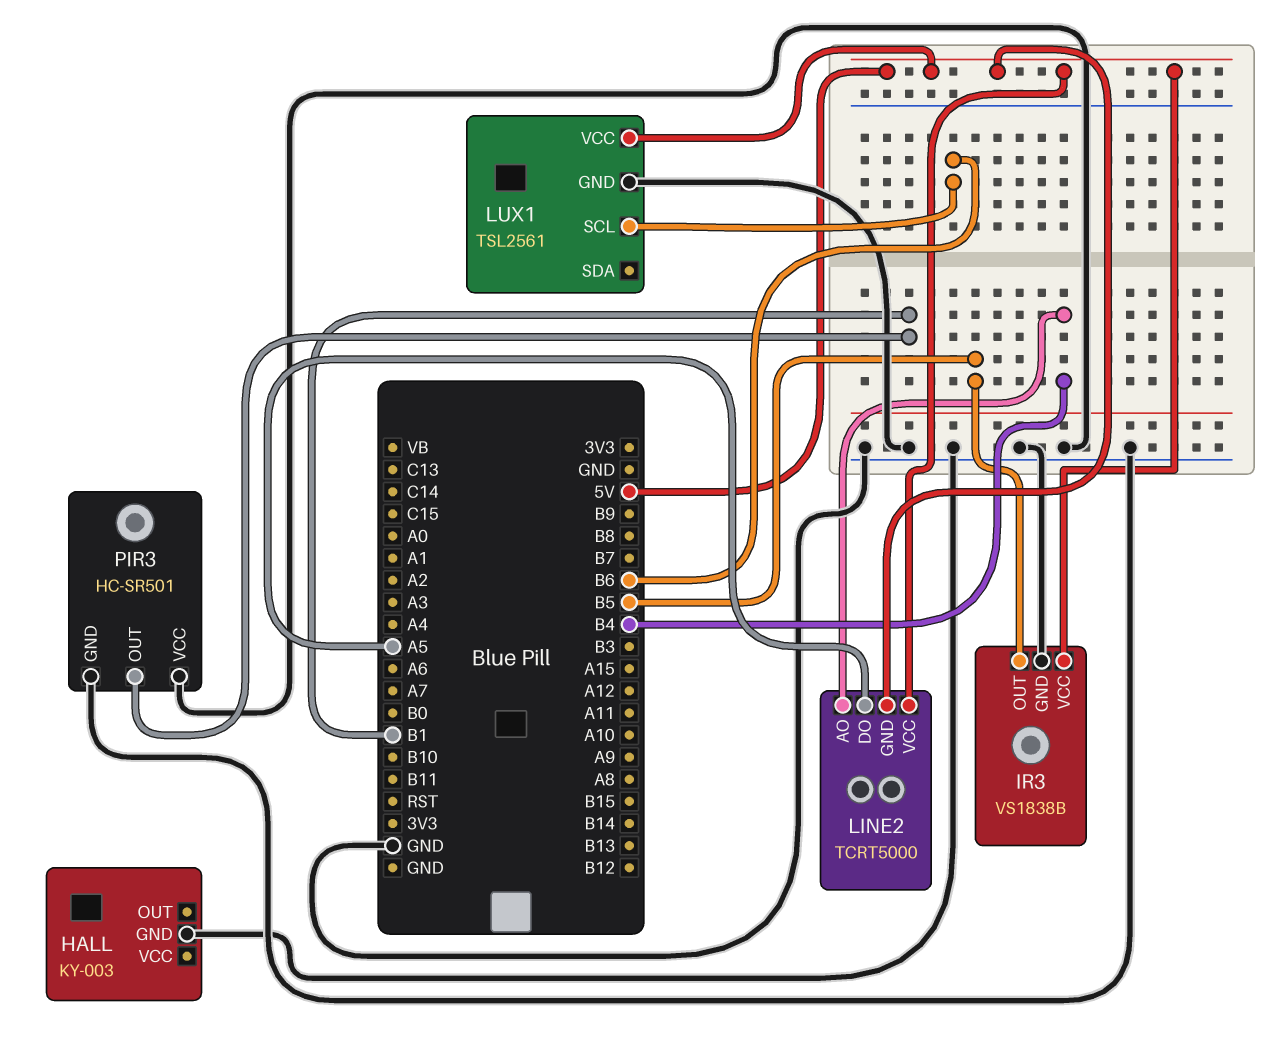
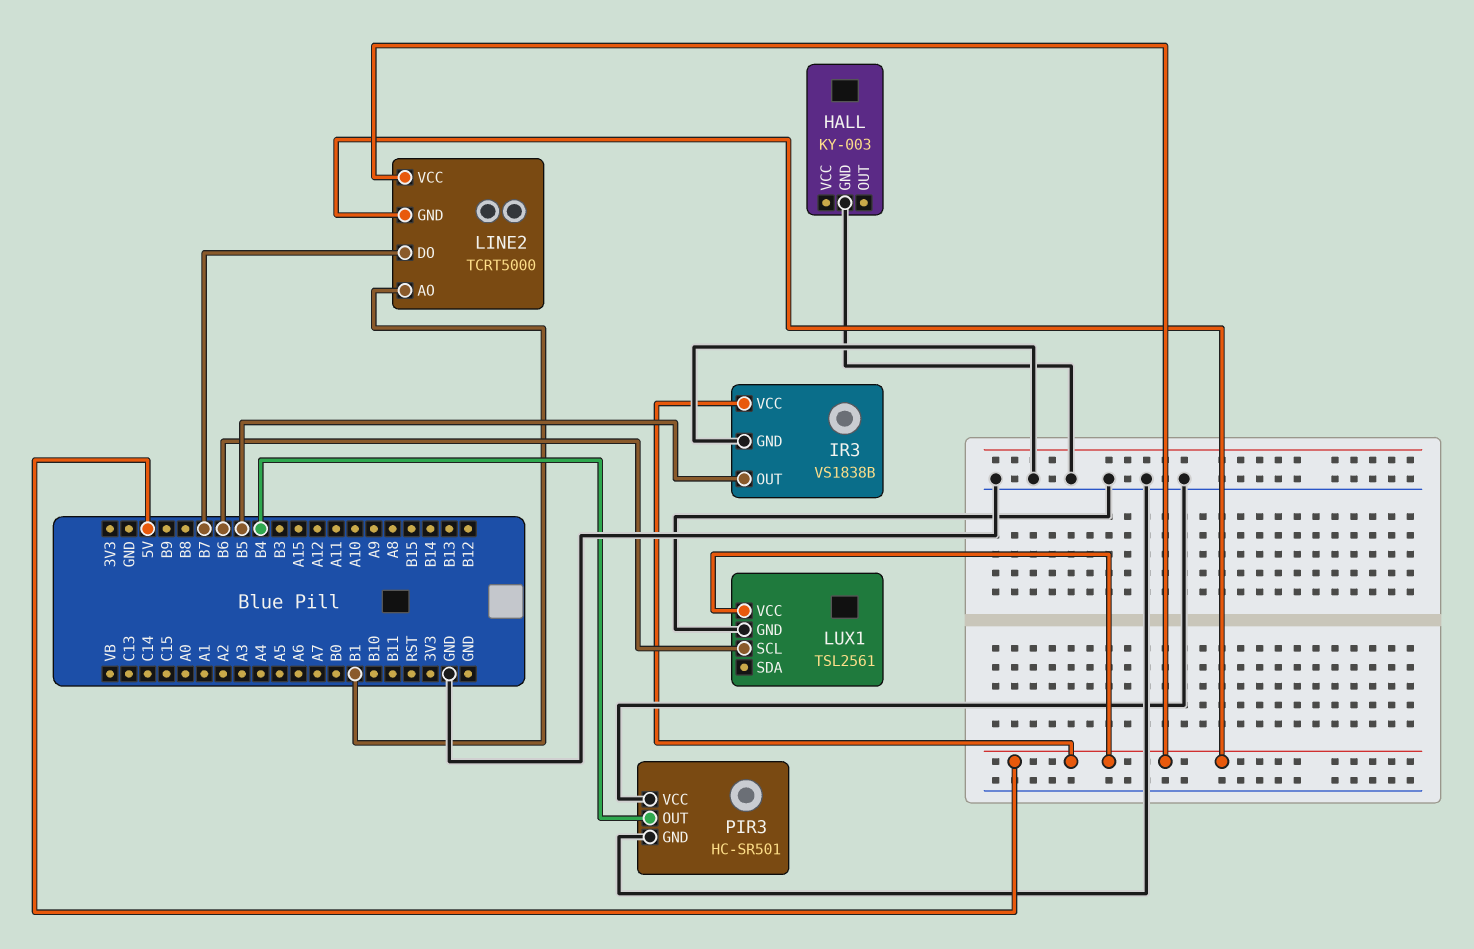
LINE2 pin AO: B4 -> B1
LINE2 pin DO: A5 -> B7
PIR3 pin OUT: B1 -> B4

